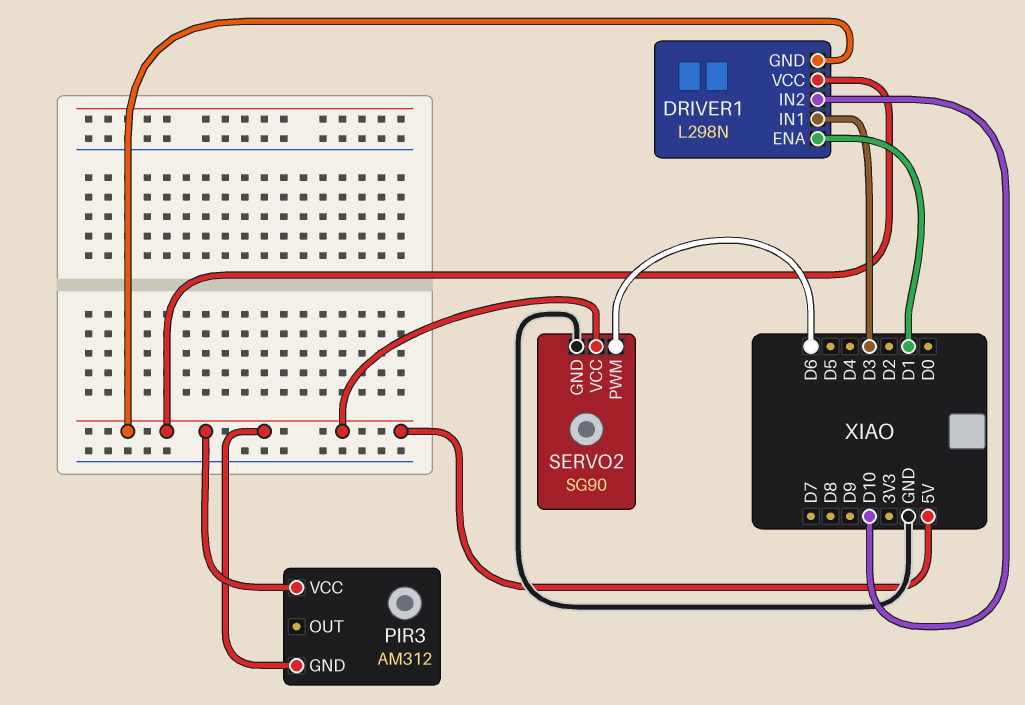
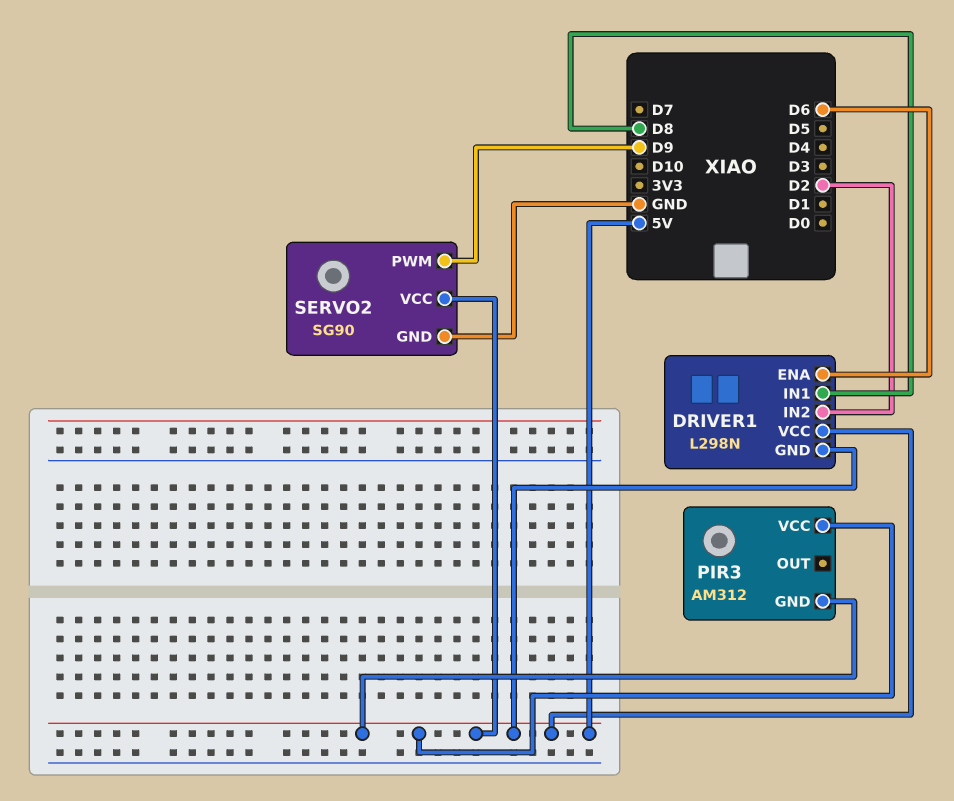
DRIVER1 pin ENA: D1 -> D6
DRIVER1 pin IN1: D3 -> D8
DRIVER1 pin IN2: D10 -> D2
SERVO2 pin PWM: D6 -> D9

